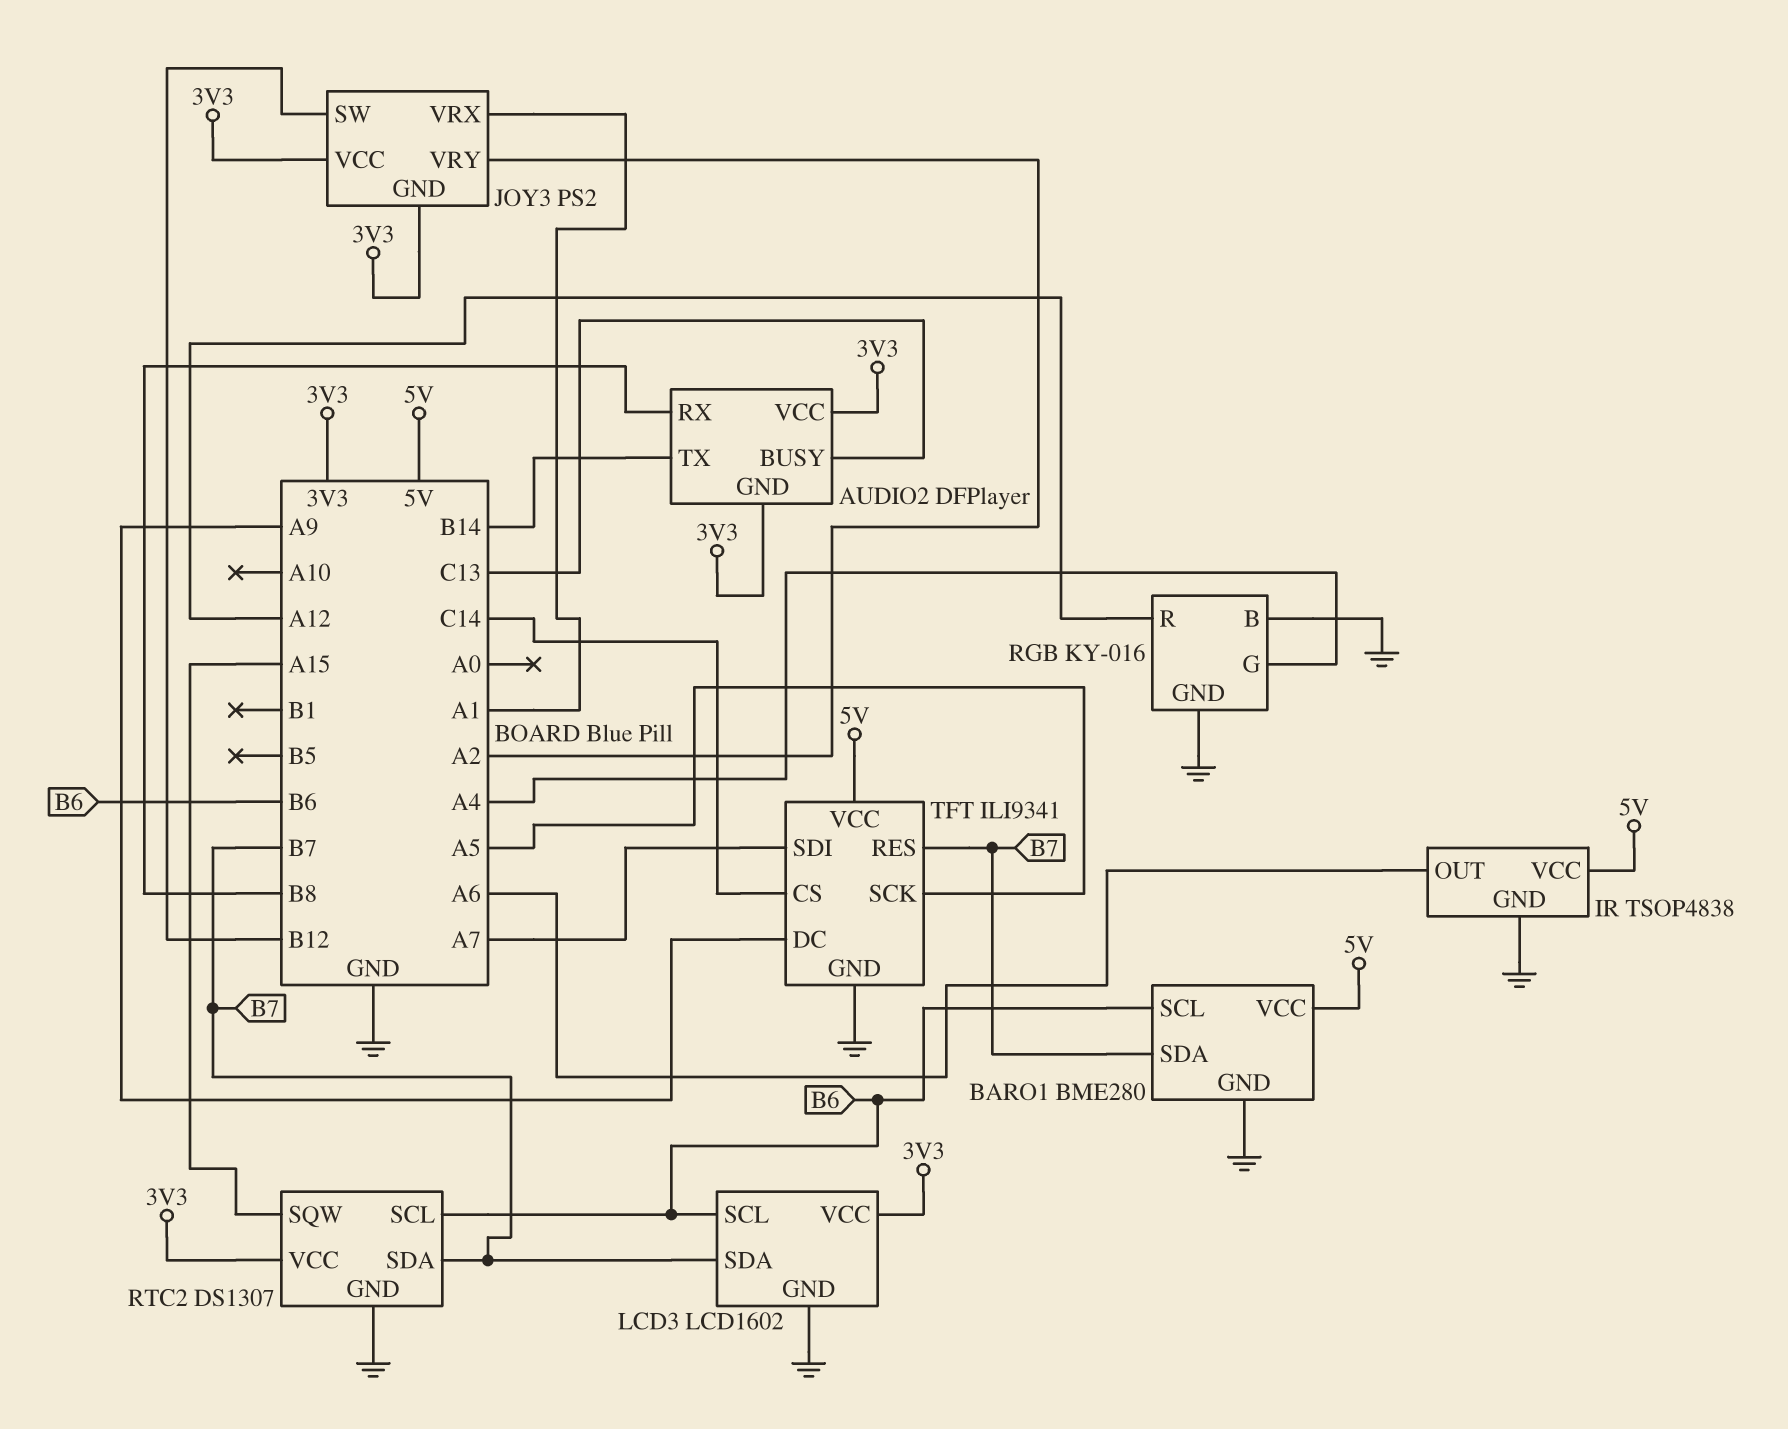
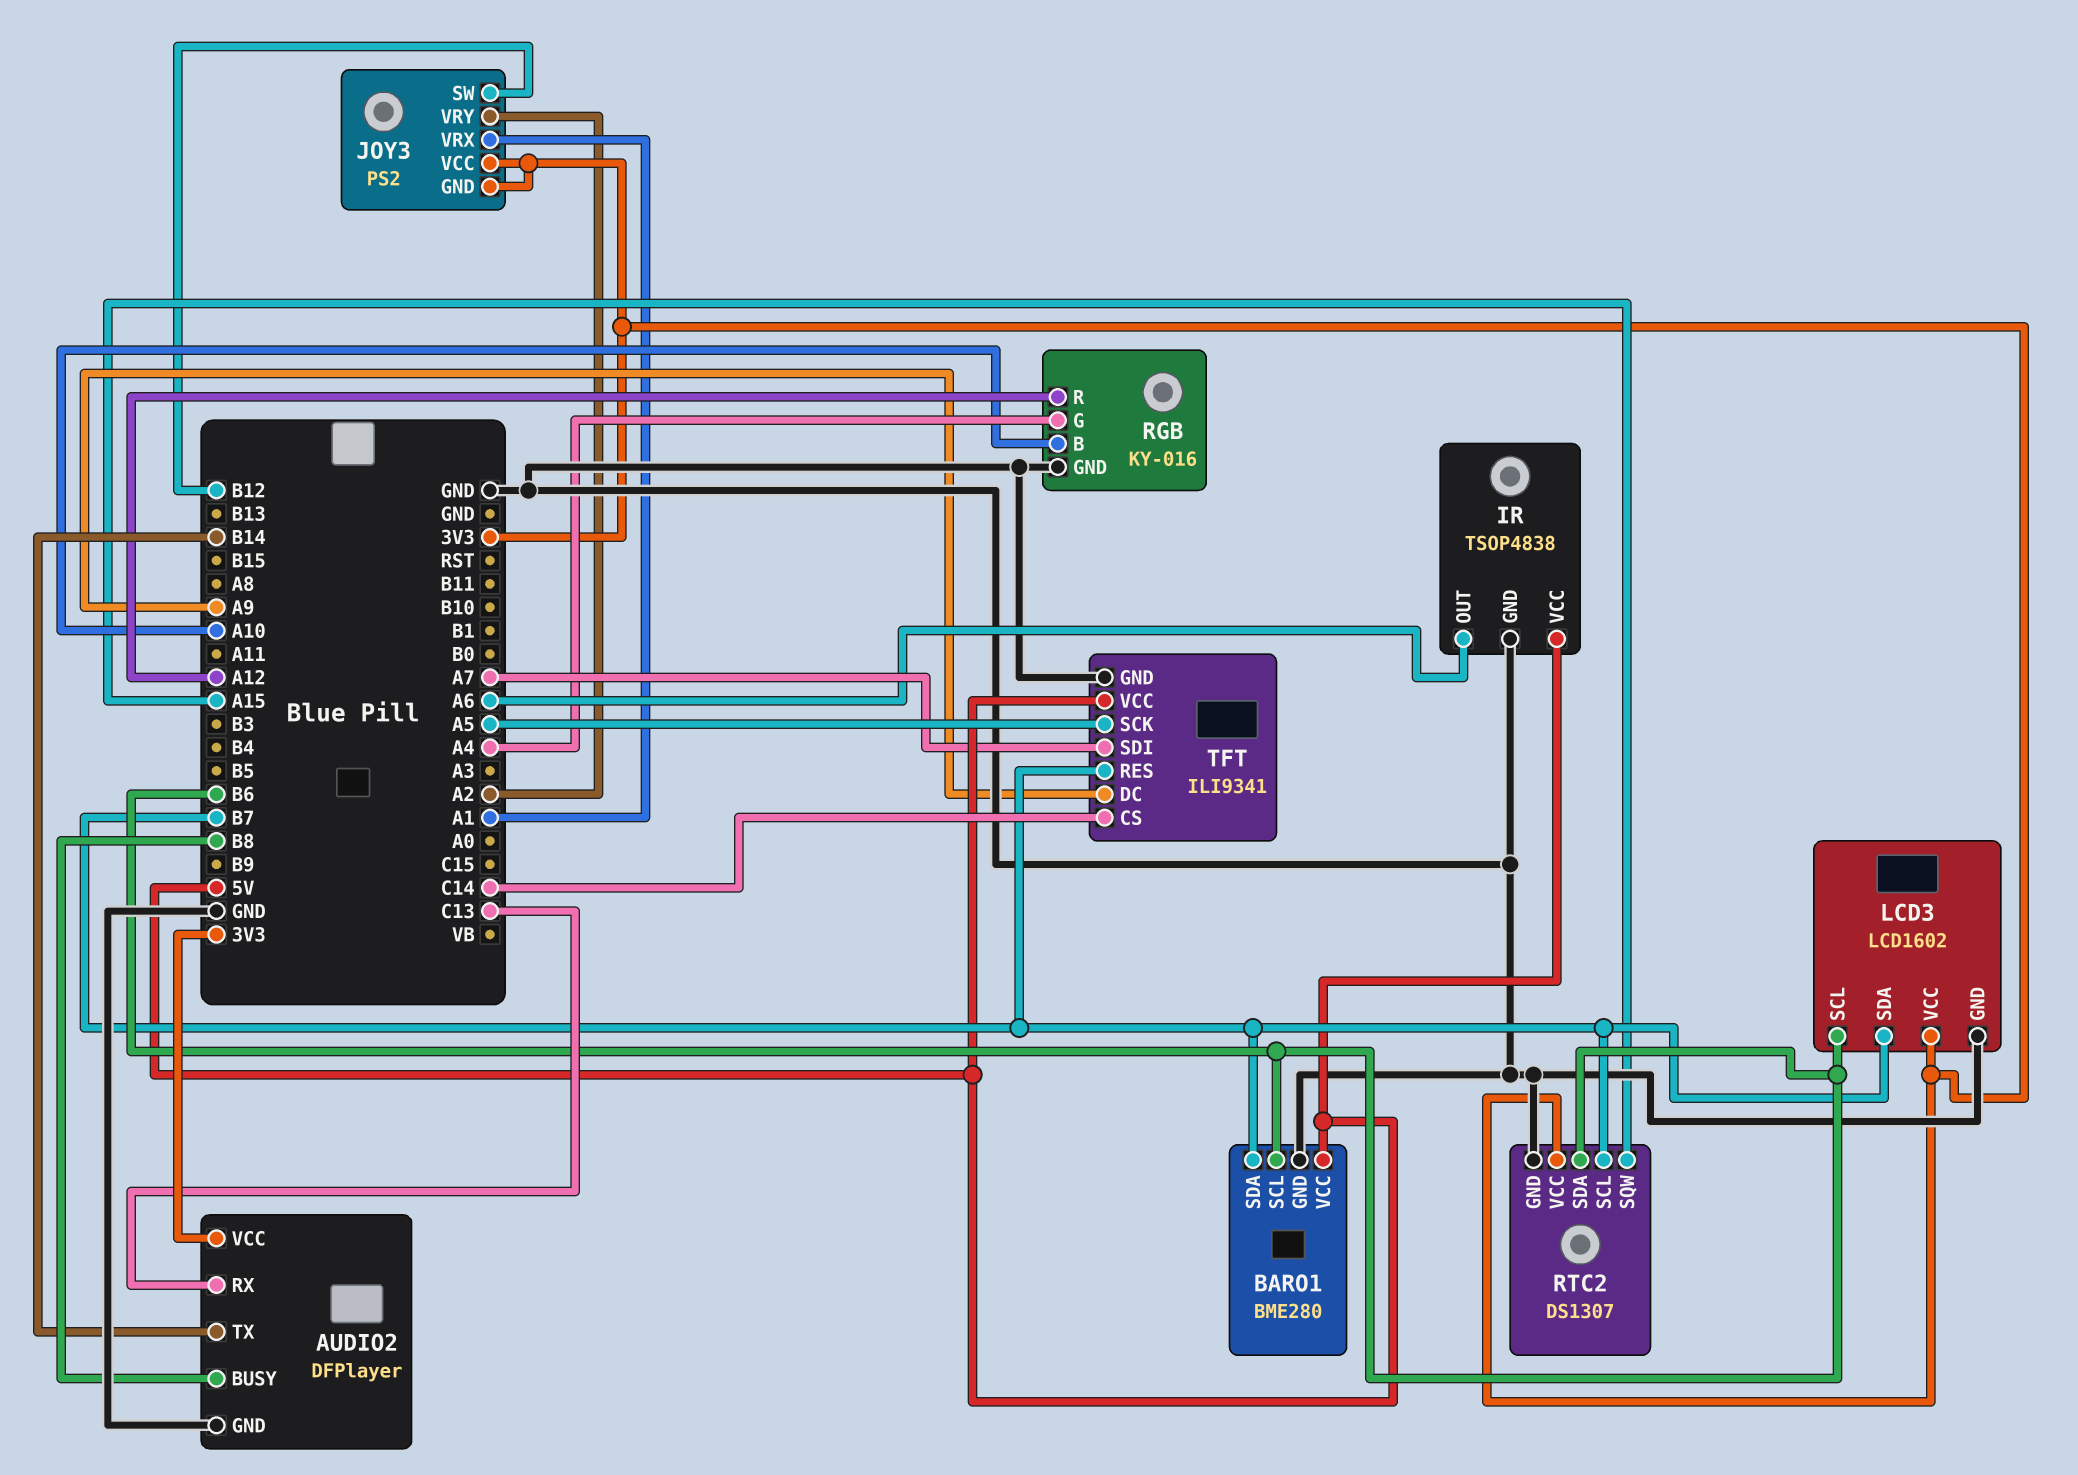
AUDIO2 pin BUSY: C13 -> B8
AUDIO2 pin GND: 3V3 -> GND
AUDIO2 pin RX: B8 -> C13
RGB pin B: GND -> A10
RTC2 pin SCL: B6 -> B7
RTC2 pin SDA: B7 -> B6

